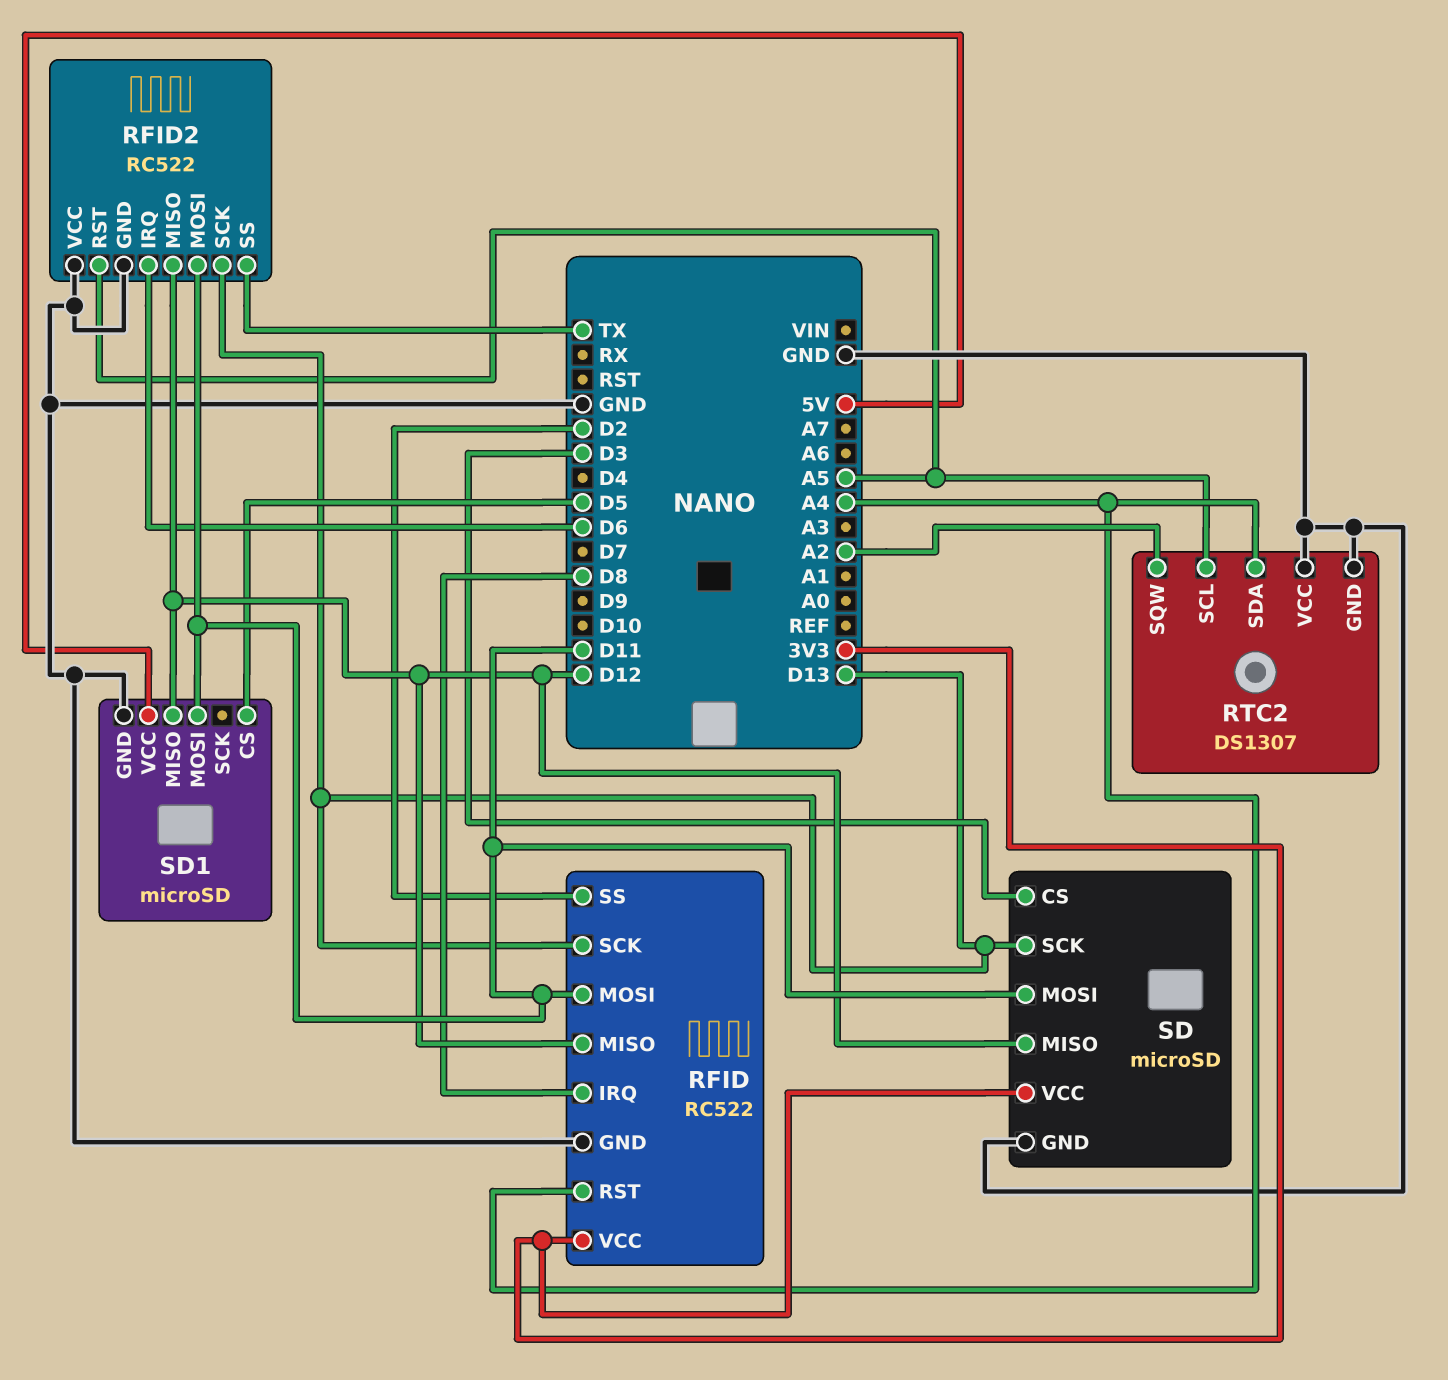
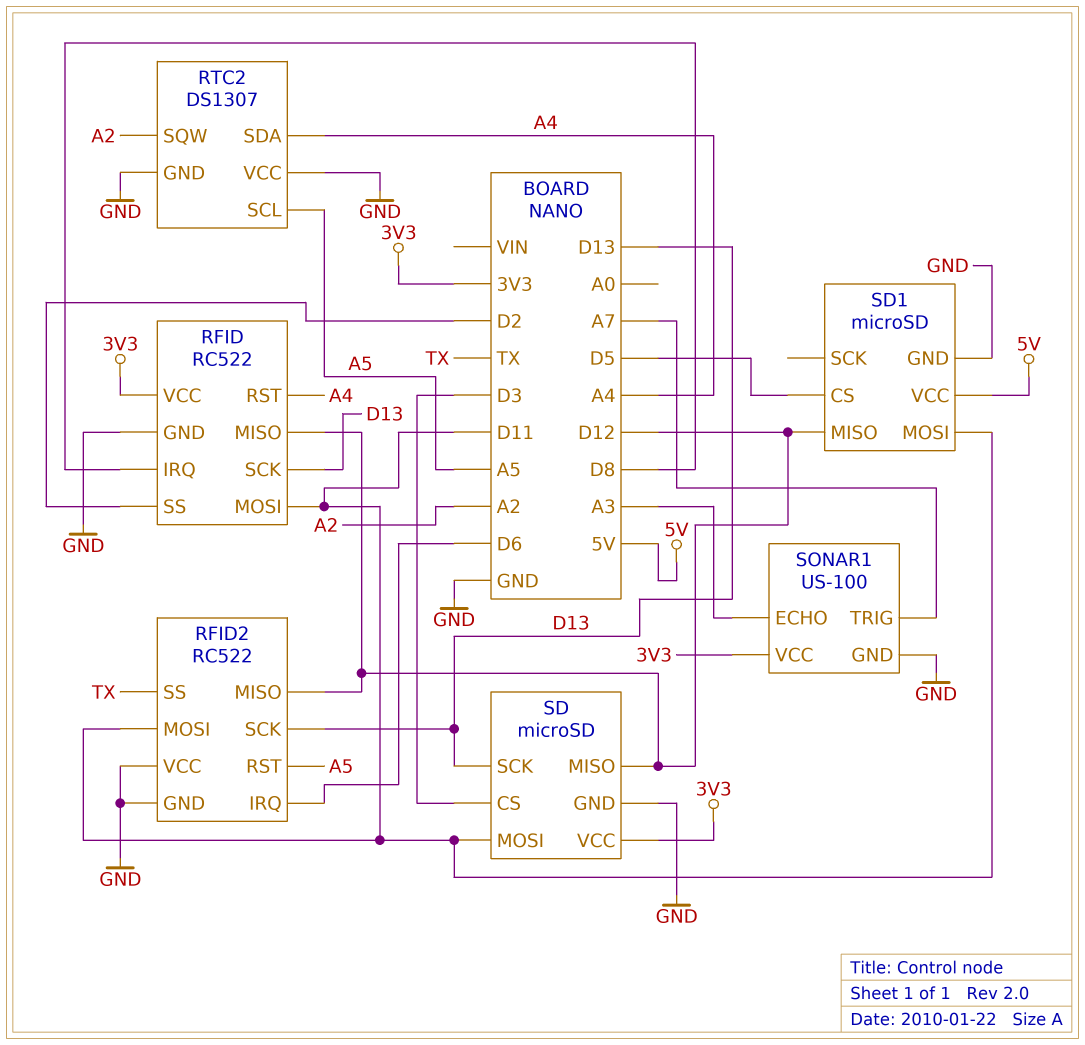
SONAR1: none -> US-100
SONAR1 pin ECHO: none -> A3
SONAR1 pin GND: none -> GND
SONAR1 pin TRIG: none -> A7
SONAR1 pin VCC: none -> 3V3

